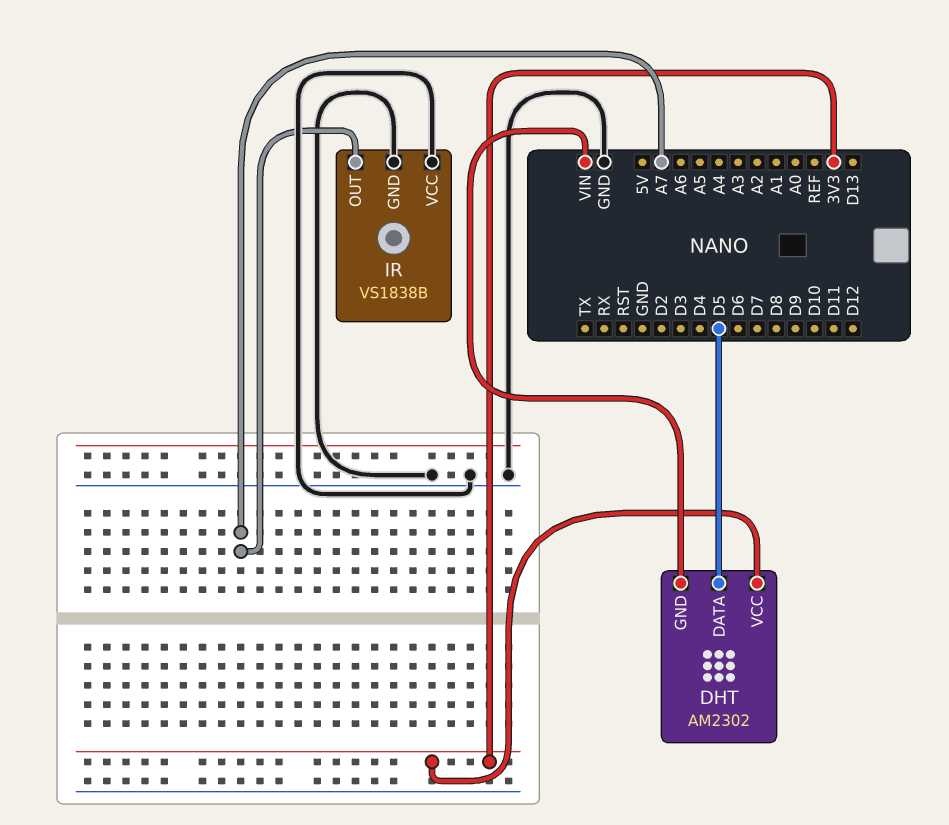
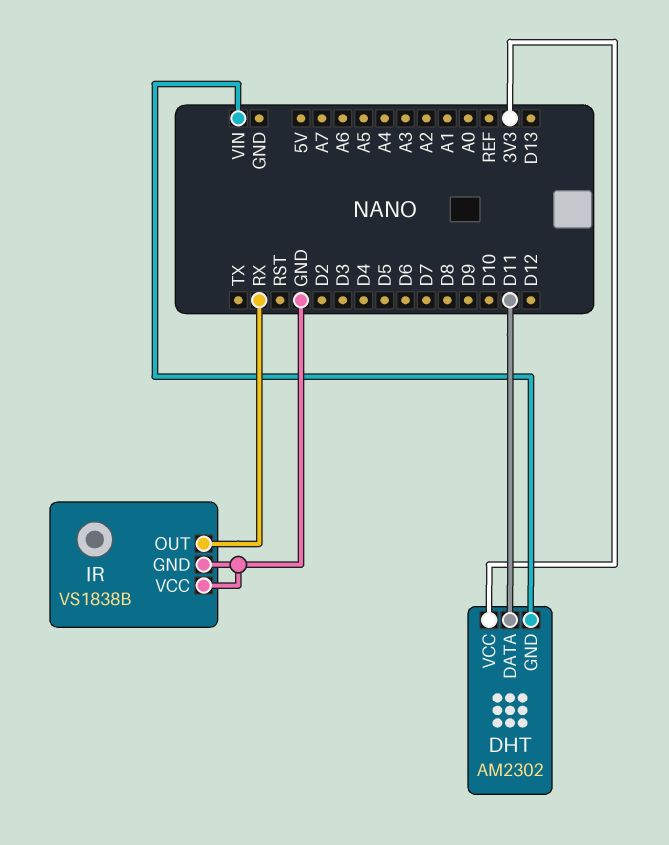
DHT pin DATA: D5 -> D11
IR pin OUT: A7 -> RX

